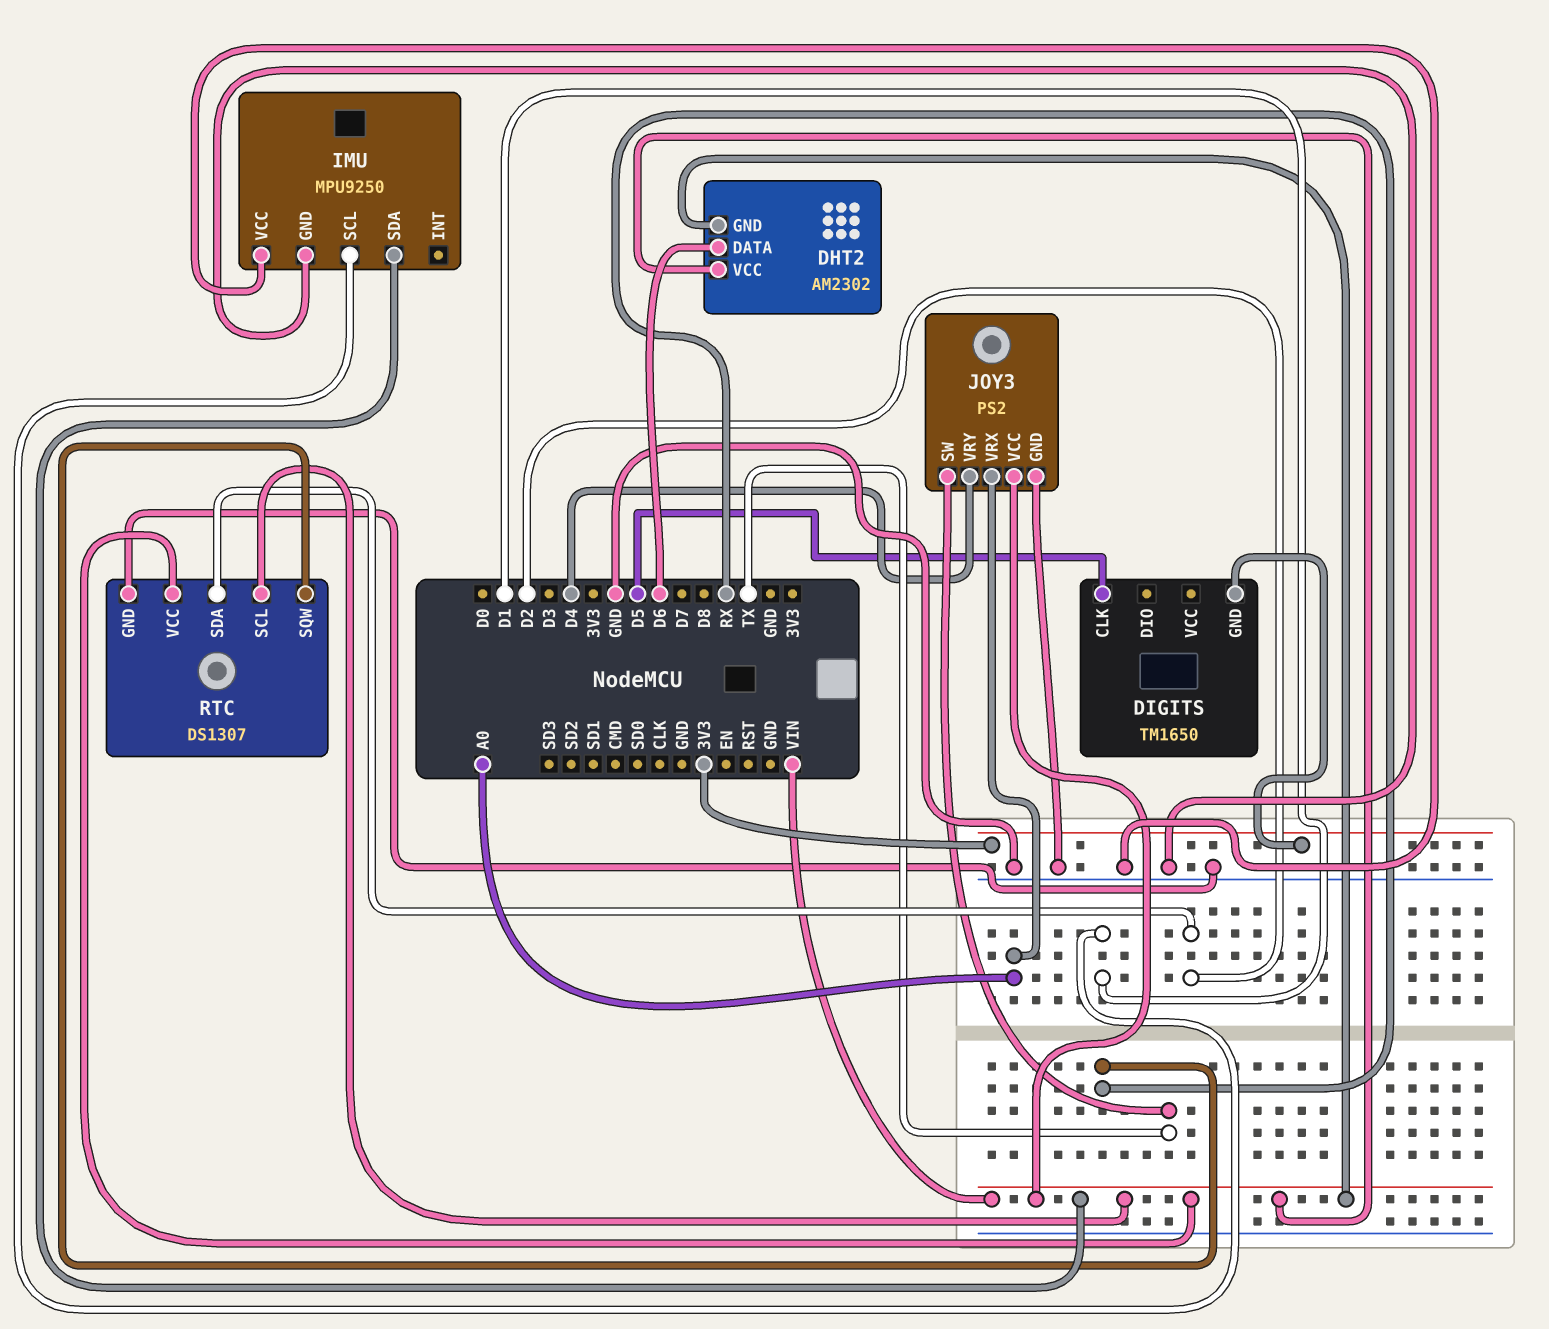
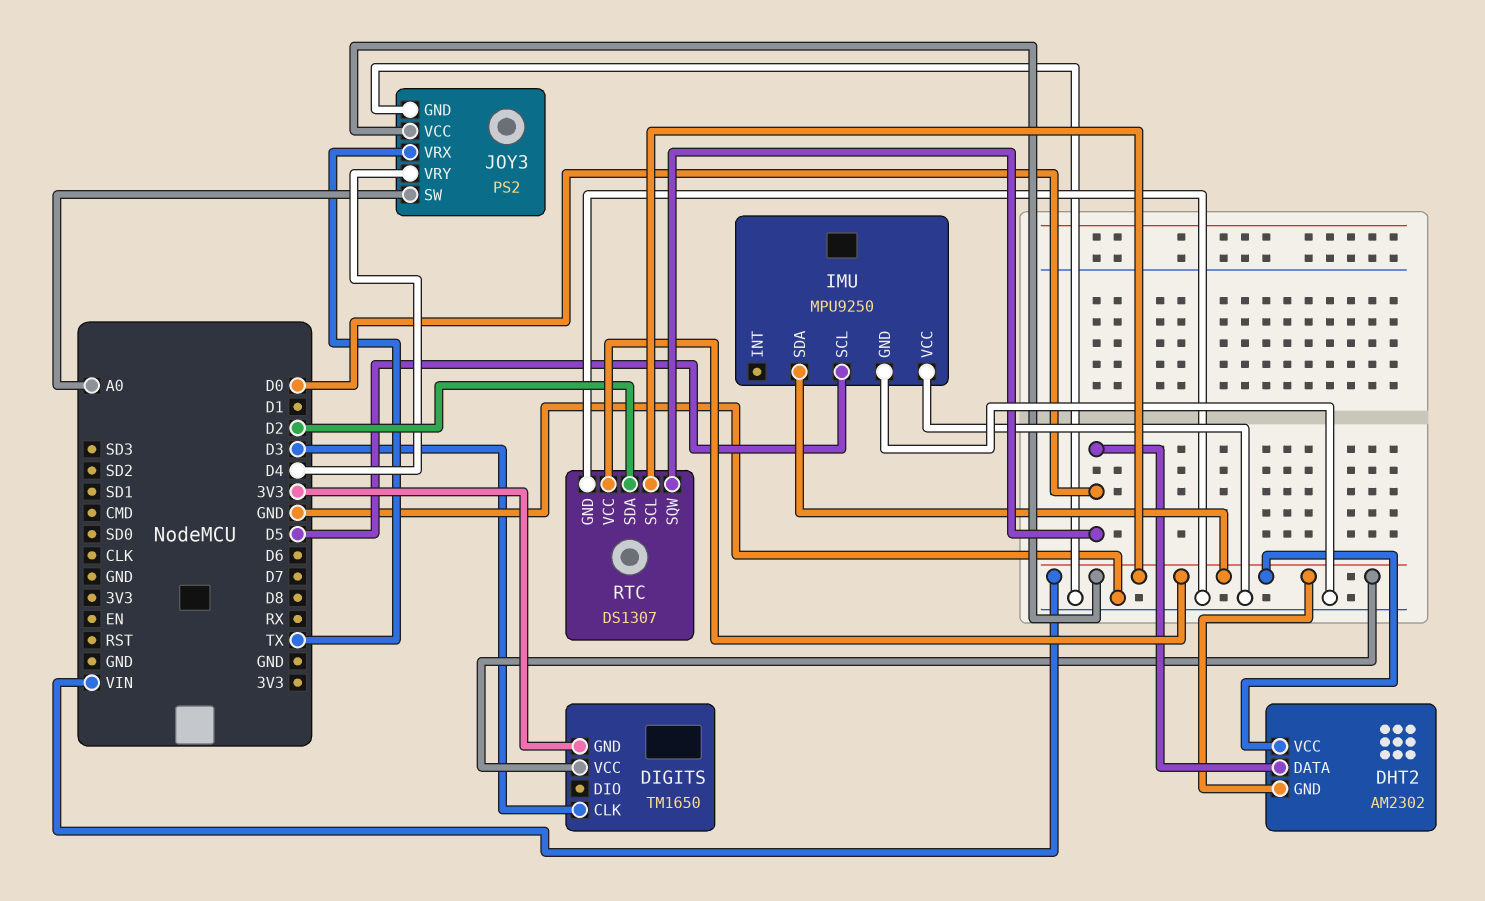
DHT2 pin DATA: D6 -> D0
DIGITS pin CLK: D5 -> D3
DIGITS pin VCC: none -> VIN
IMU pin SCL: D1 -> D5
JOY3 pin SW: TX -> A0
JOY3 pin VRX: A0 -> TX
RTC pin SQW: RX -> D0

